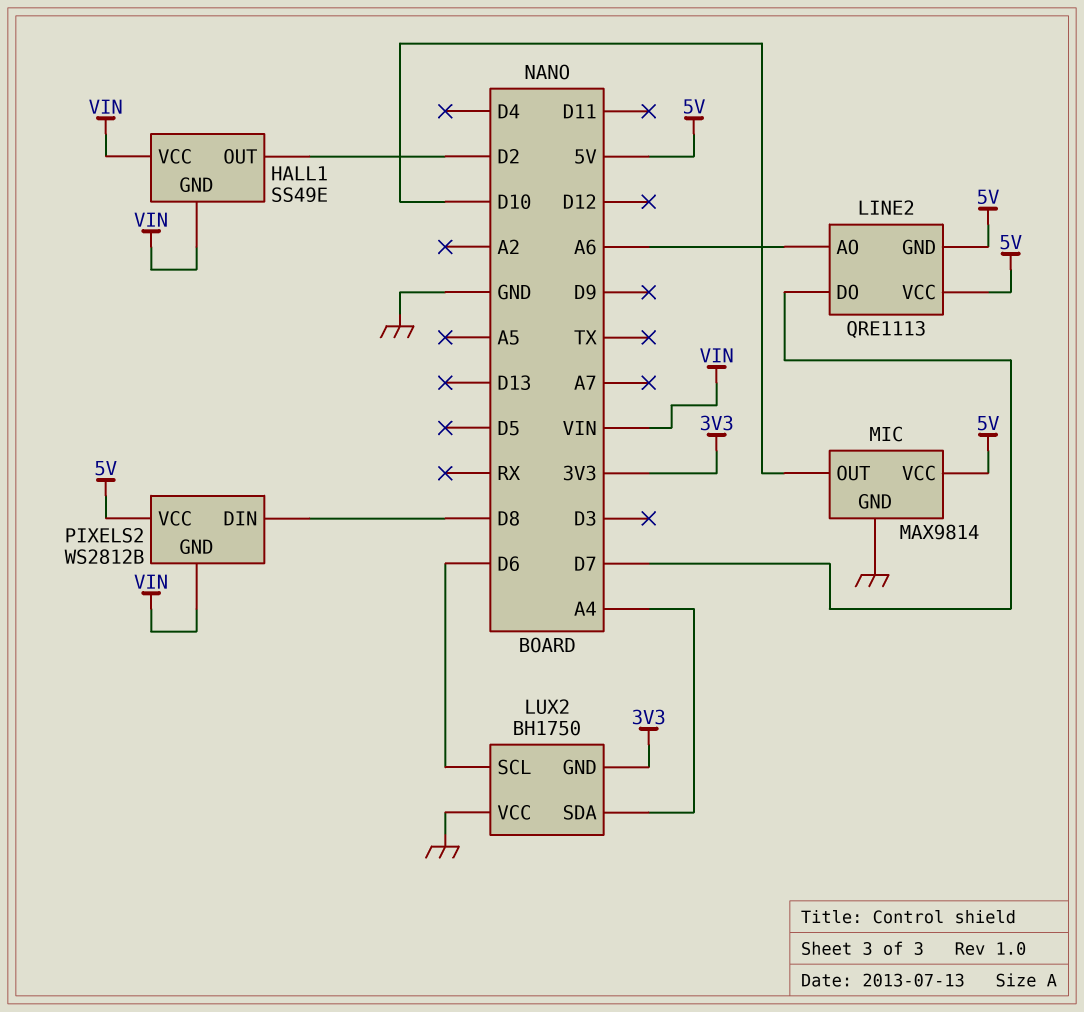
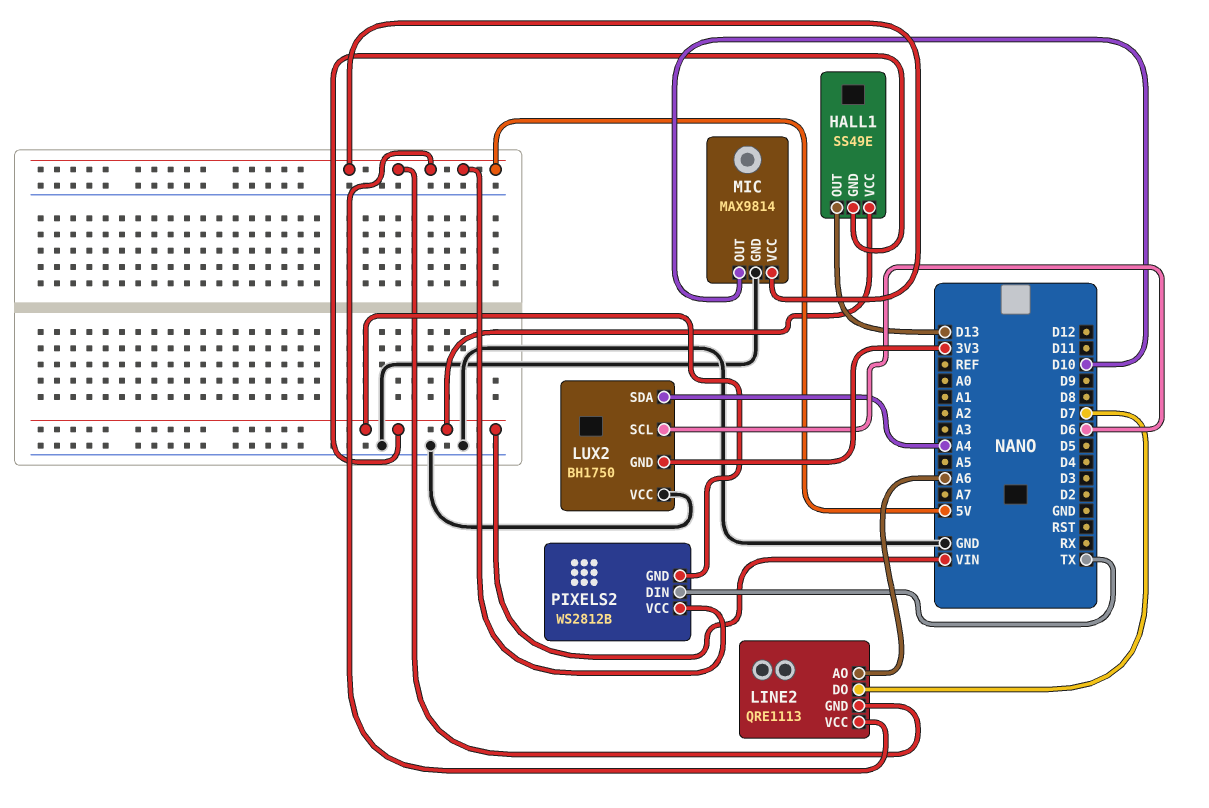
HALL1 pin OUT: D2 -> D13
PIXELS2 pin DIN: D8 -> TX

